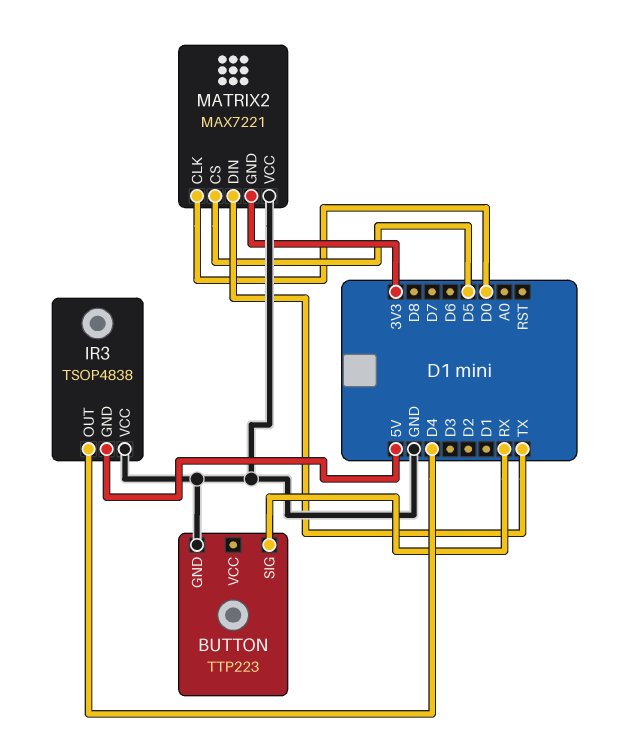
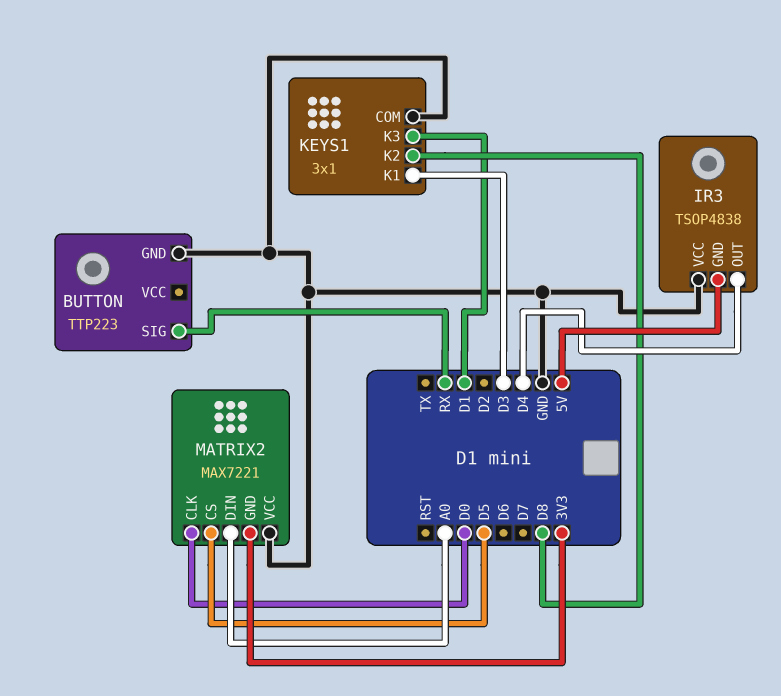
KEYS1: none -> 3x1
KEYS1 pin COM: none -> GND
KEYS1 pin K1: none -> D3
KEYS1 pin K2: none -> D8
KEYS1 pin K3: none -> D1
MATRIX2 pin DIN: TX -> A0

